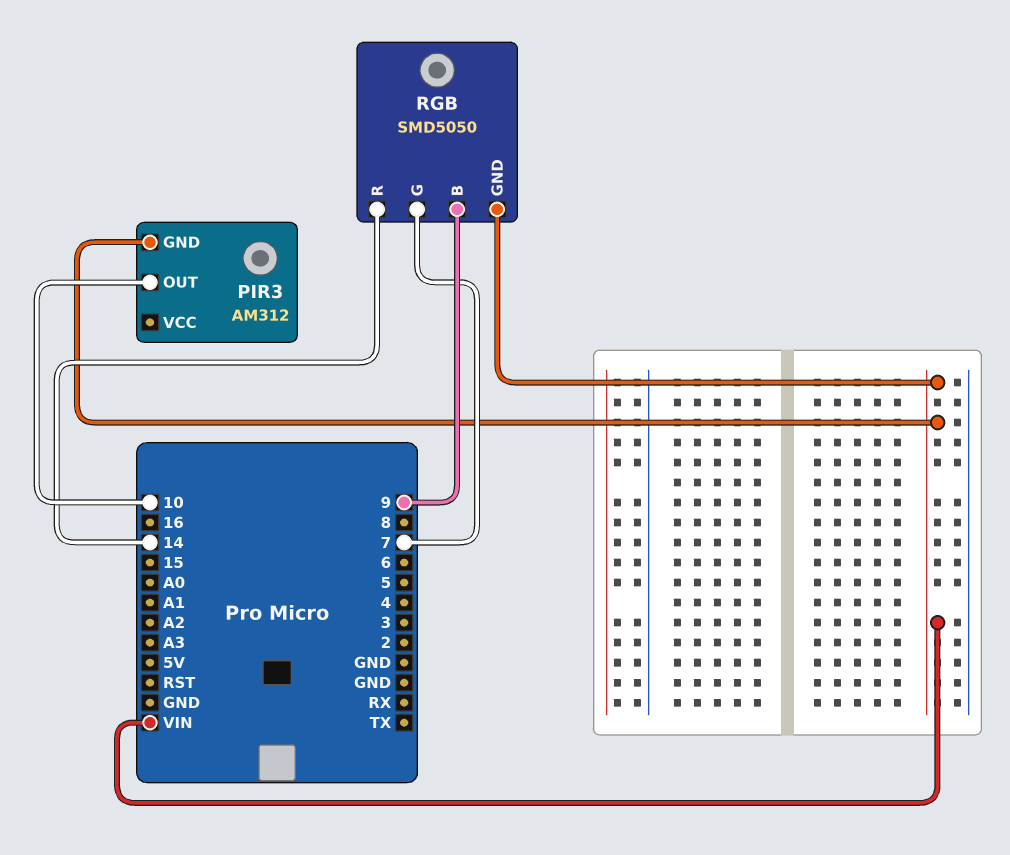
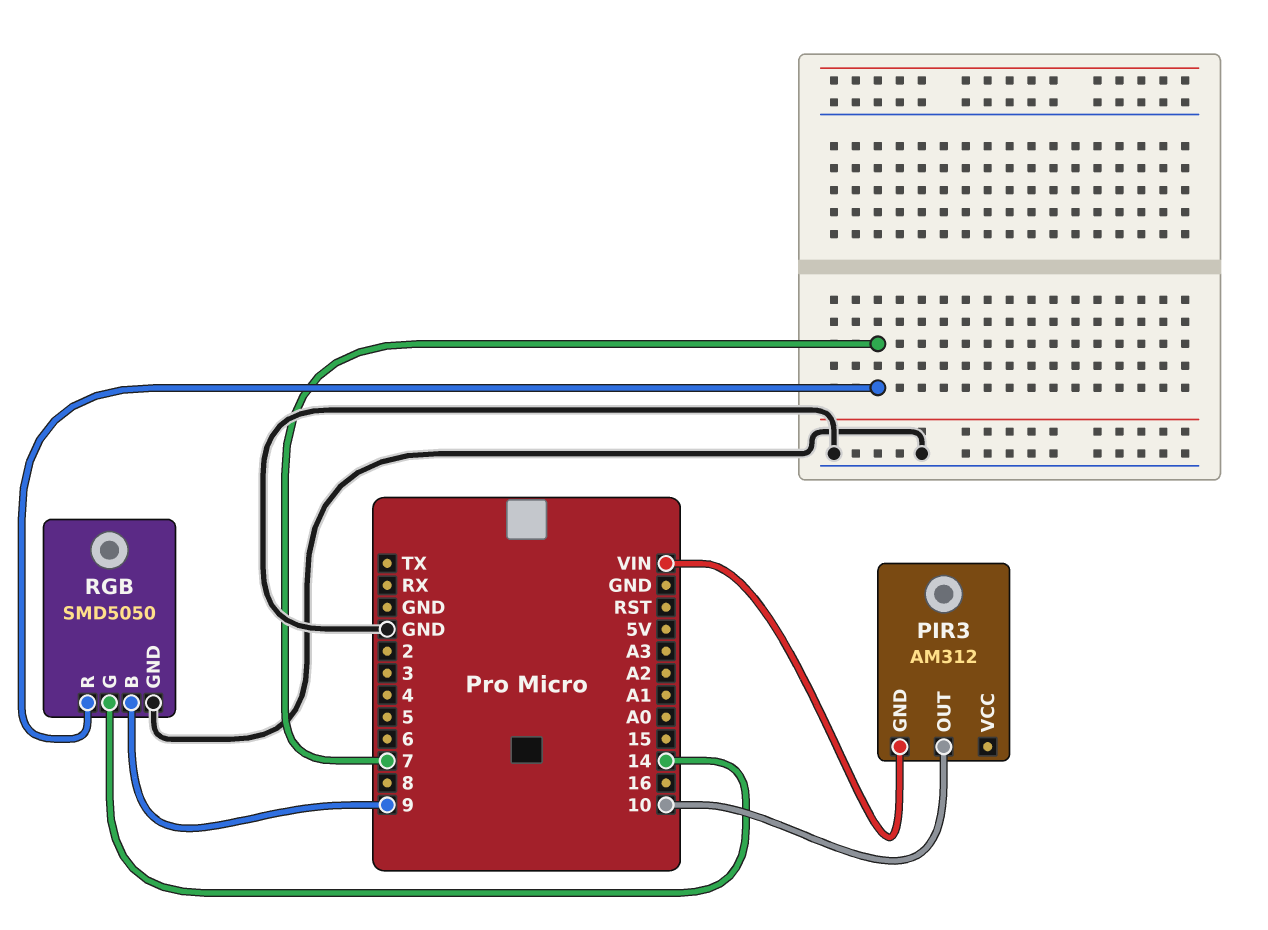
RGB pin G: 7 -> 14
RGB pin GND: VIN -> GND
RGB pin R: 14 -> 7

